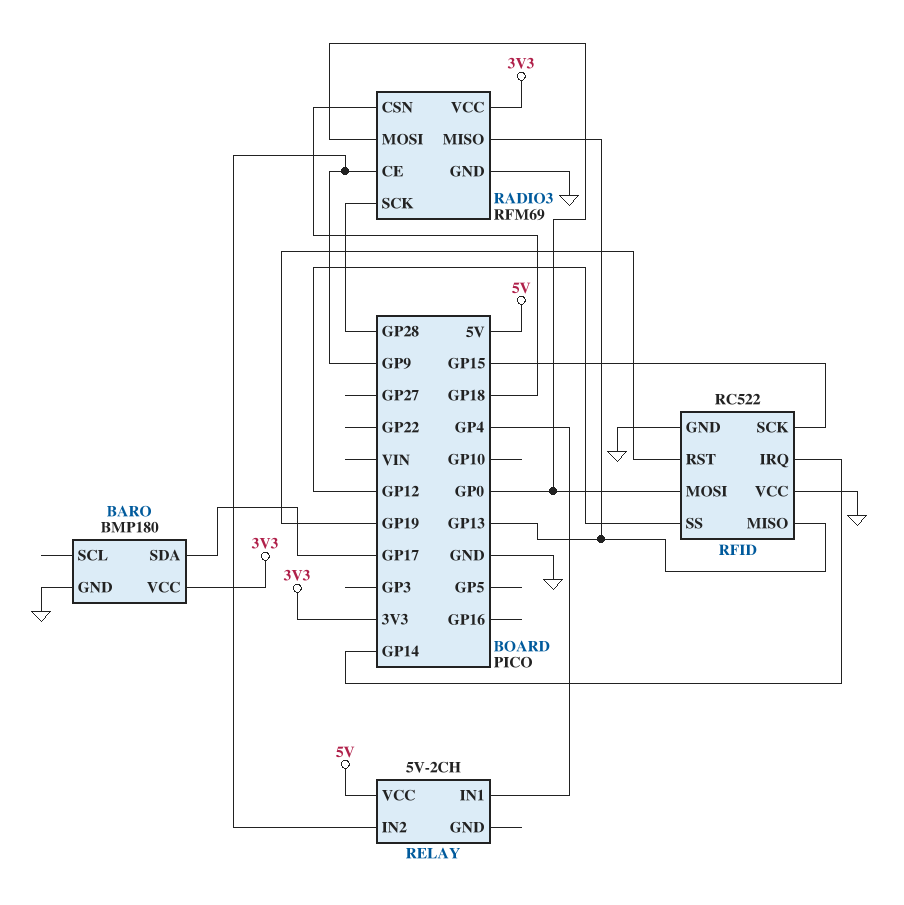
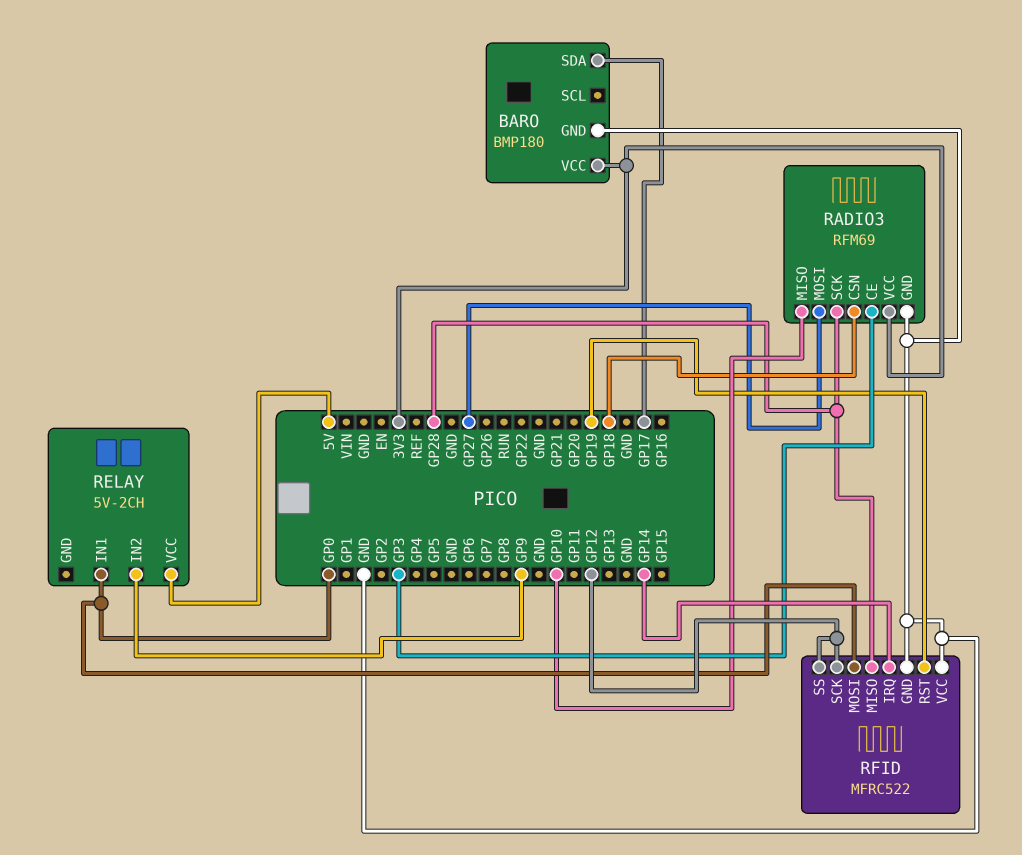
RADIO3 pin CE: GP9 -> GP3
RADIO3 pin MISO: GP13 -> GP10
RADIO3 pin MOSI: GP0 -> GP27
RELAY pin IN1: GP4 -> GP0
RFID: RC522 -> MFRC522
RFID pin MISO: GP13 -> GP28
RFID pin SCK: GP15 -> GP12

